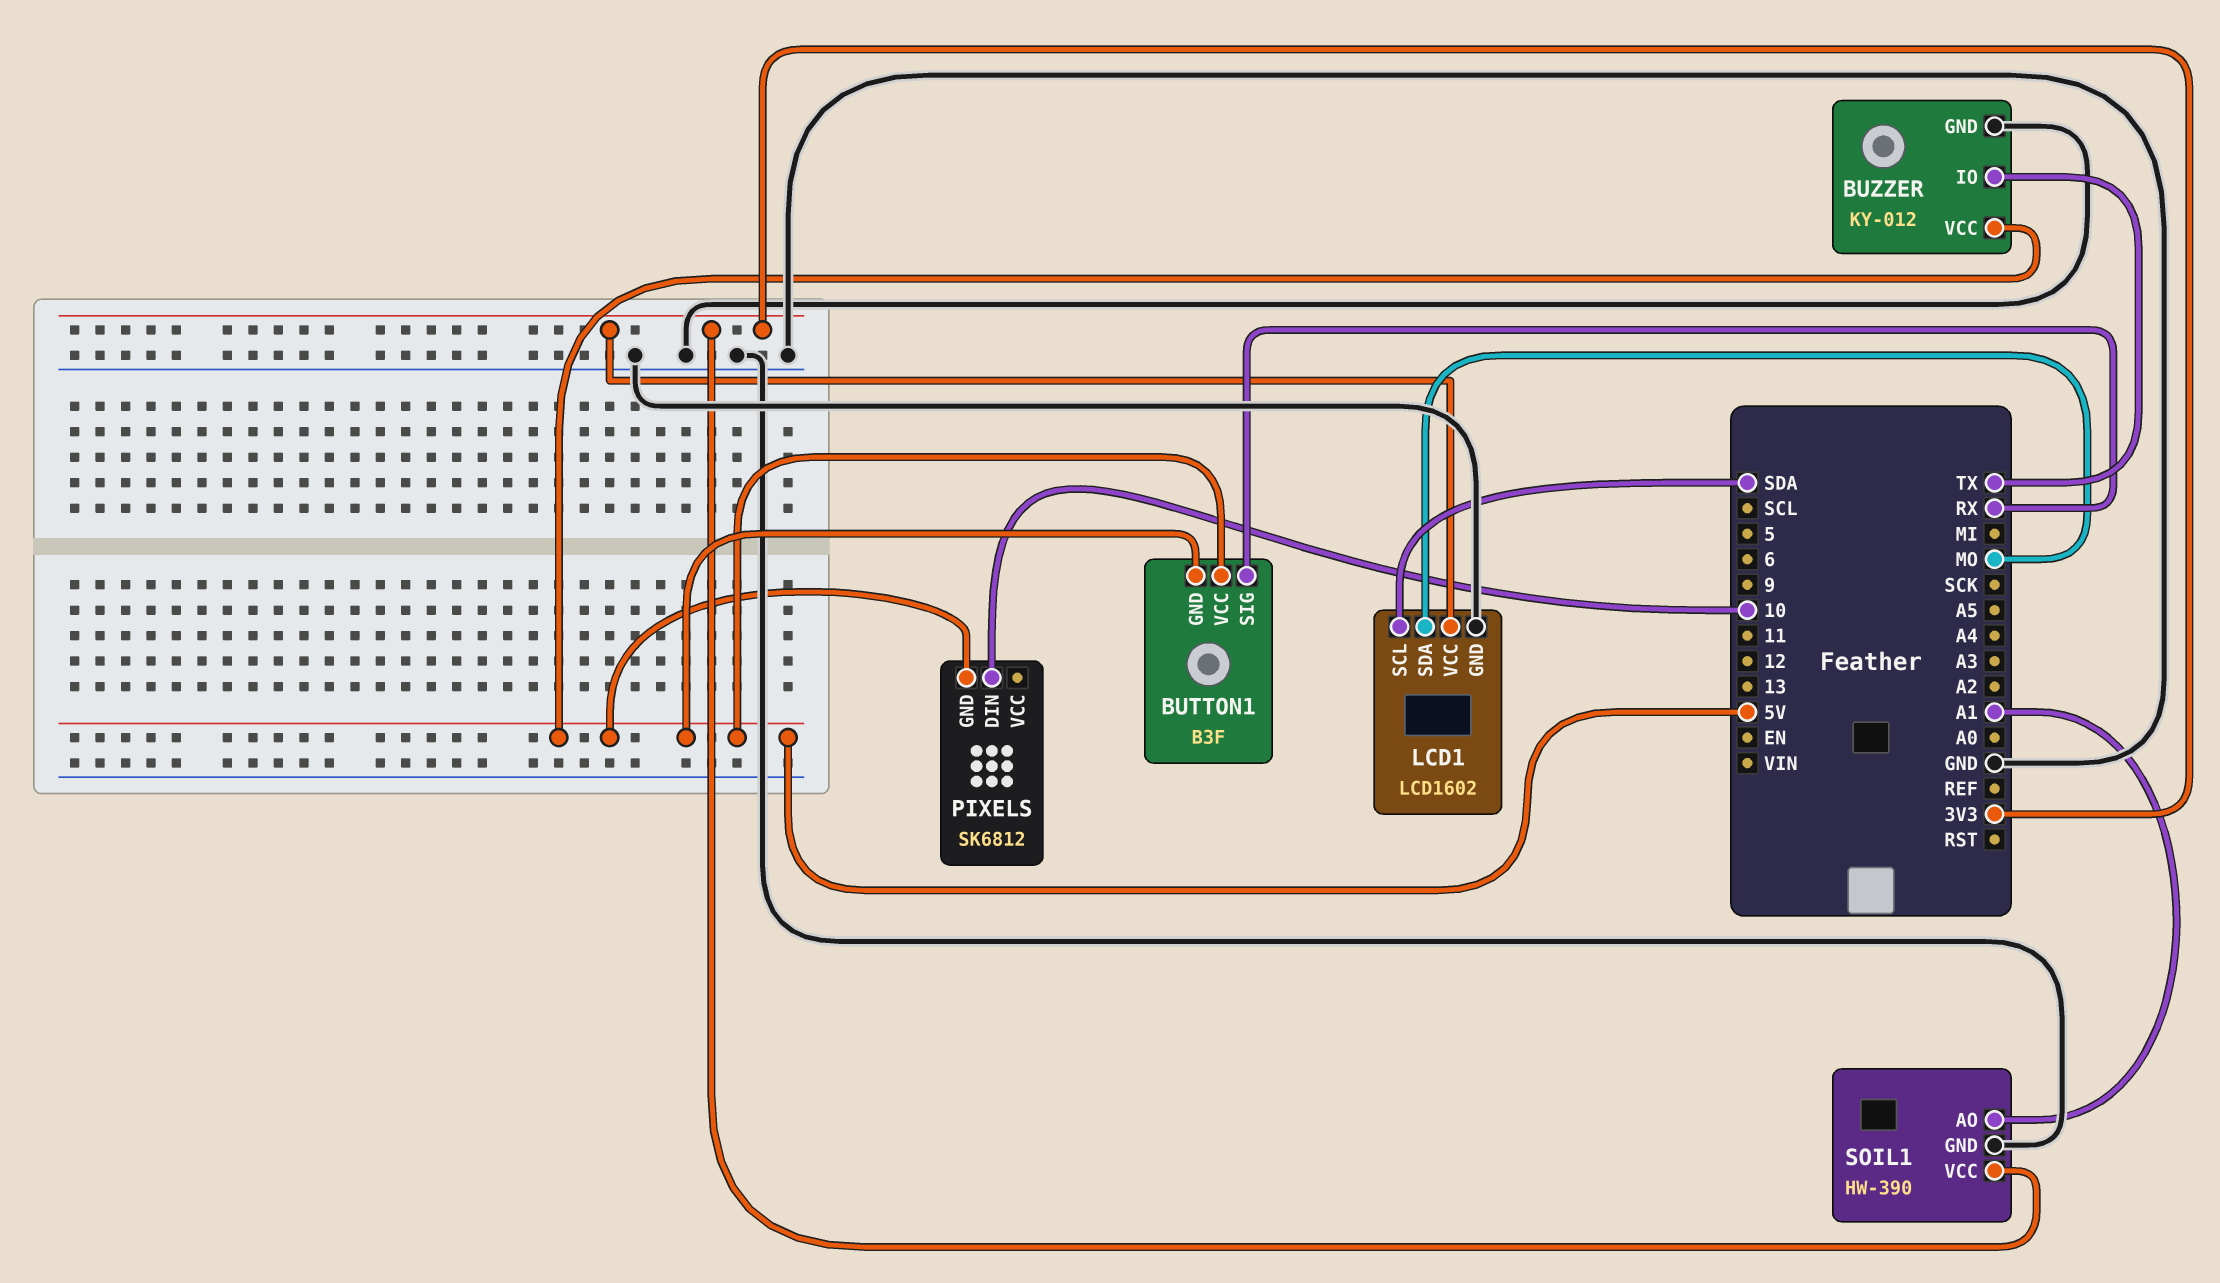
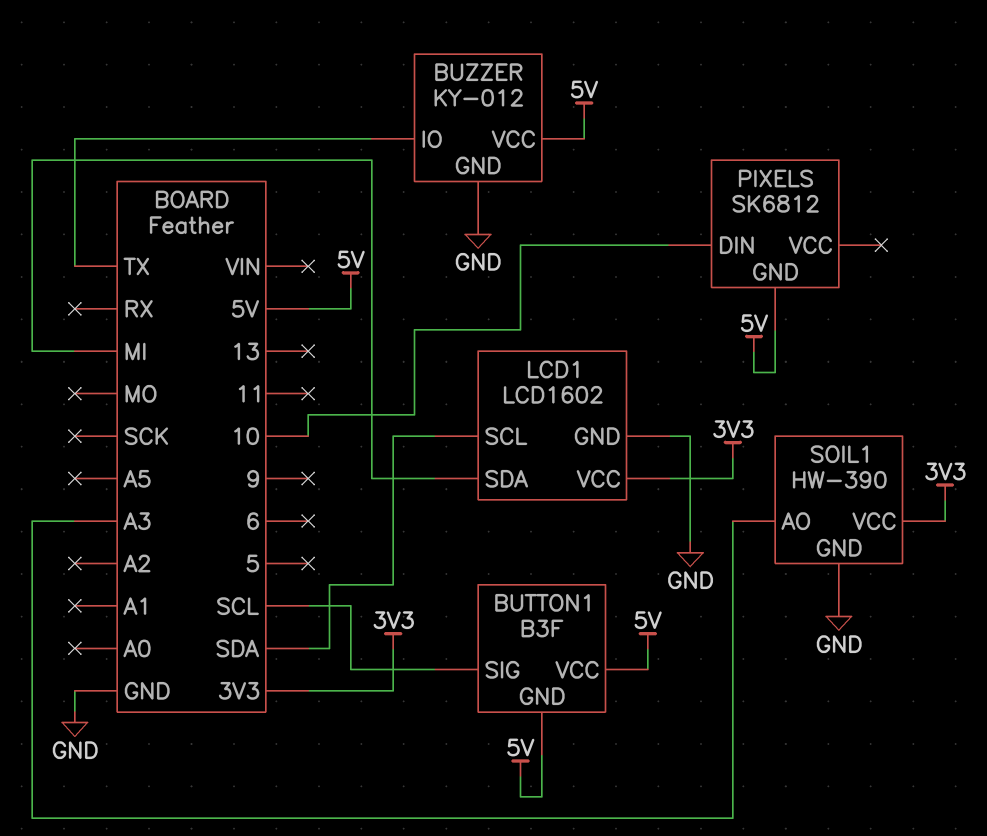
BUTTON1 pin SIG: RX -> SCL
LCD1 pin SDA: MO -> MI
SOIL1 pin AO: A1 -> A3

